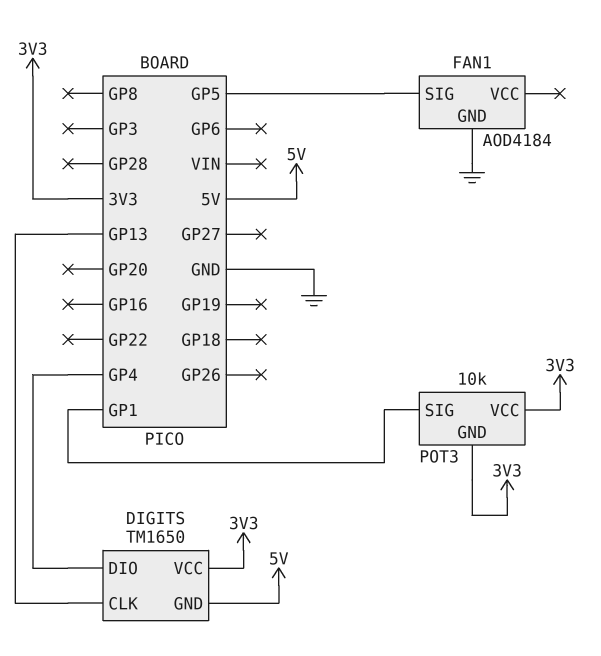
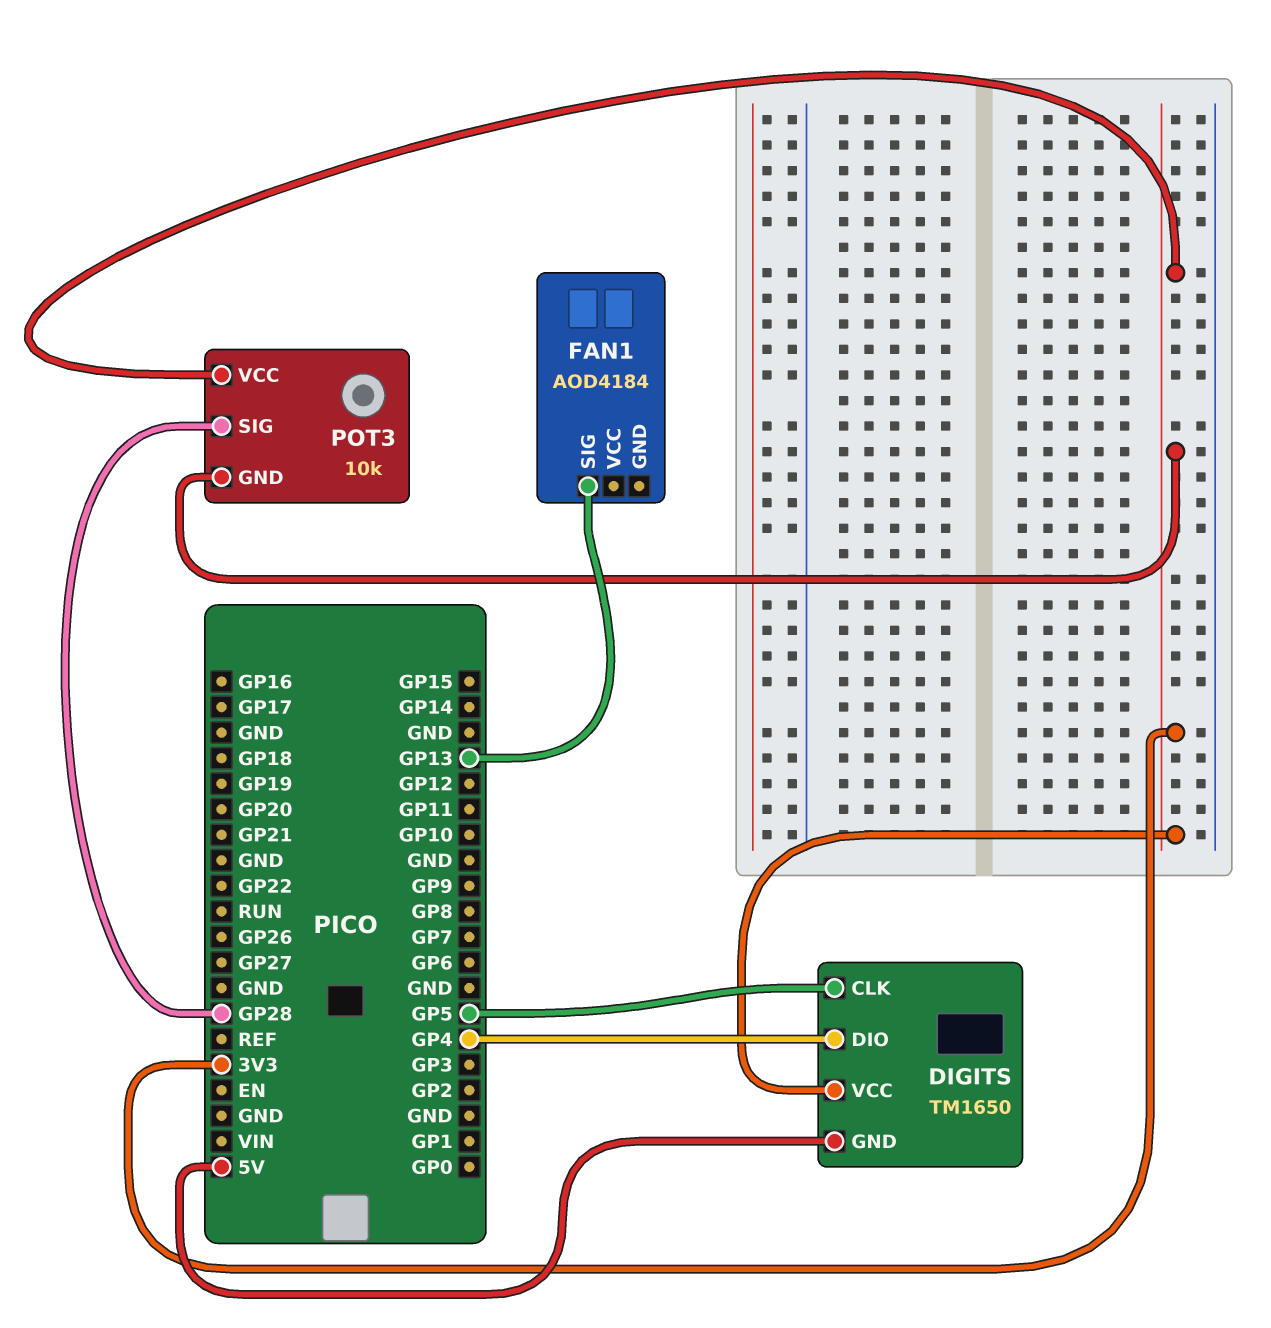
DIGITS pin CLK: GP13 -> GP5
FAN1 pin GND: GND -> none
FAN1 pin SIG: GP5 -> GP13
POT3 pin SIG: GP1 -> GP28

